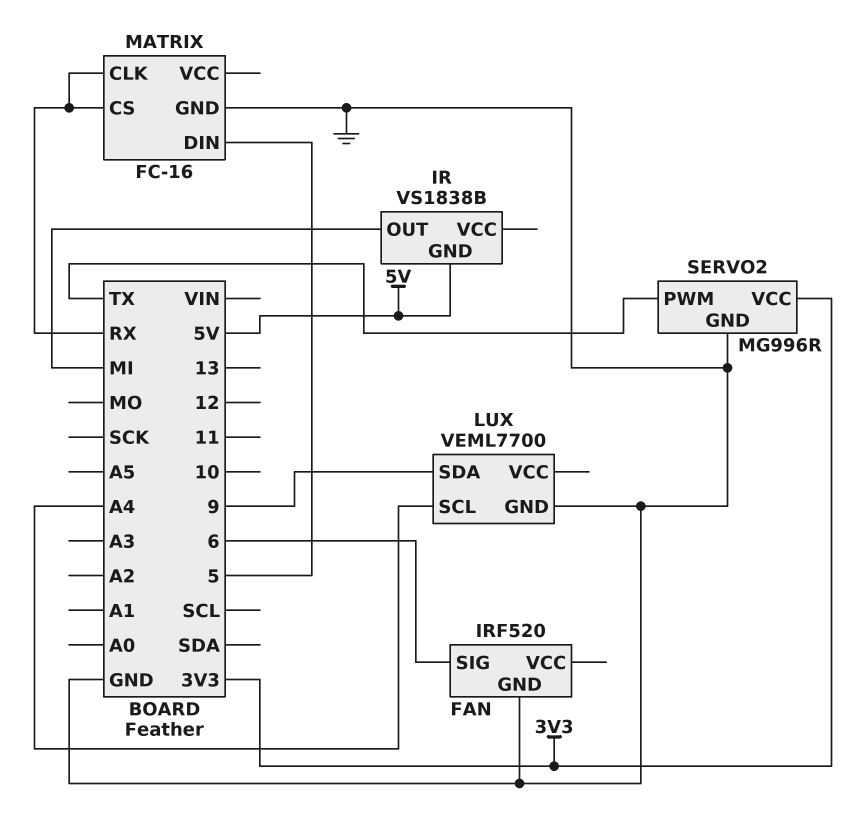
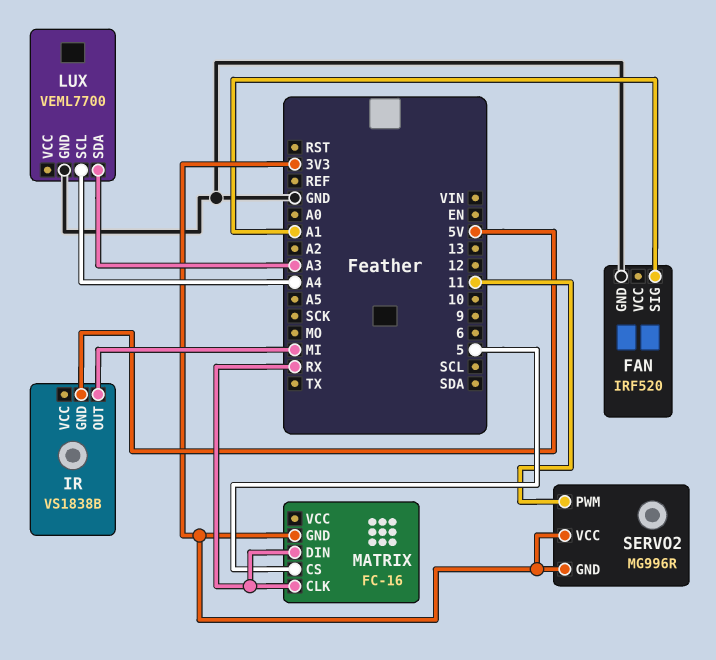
FAN pin SIG: 6 -> A1
LUX pin SDA: 9 -> A3
MATRIX pin CS: RX -> 5
MATRIX pin DIN: 5 -> RX
MATRIX pin GND: GND -> 3V3
SERVO2 pin GND: GND -> 3V3
SERVO2 pin PWM: TX -> 11

